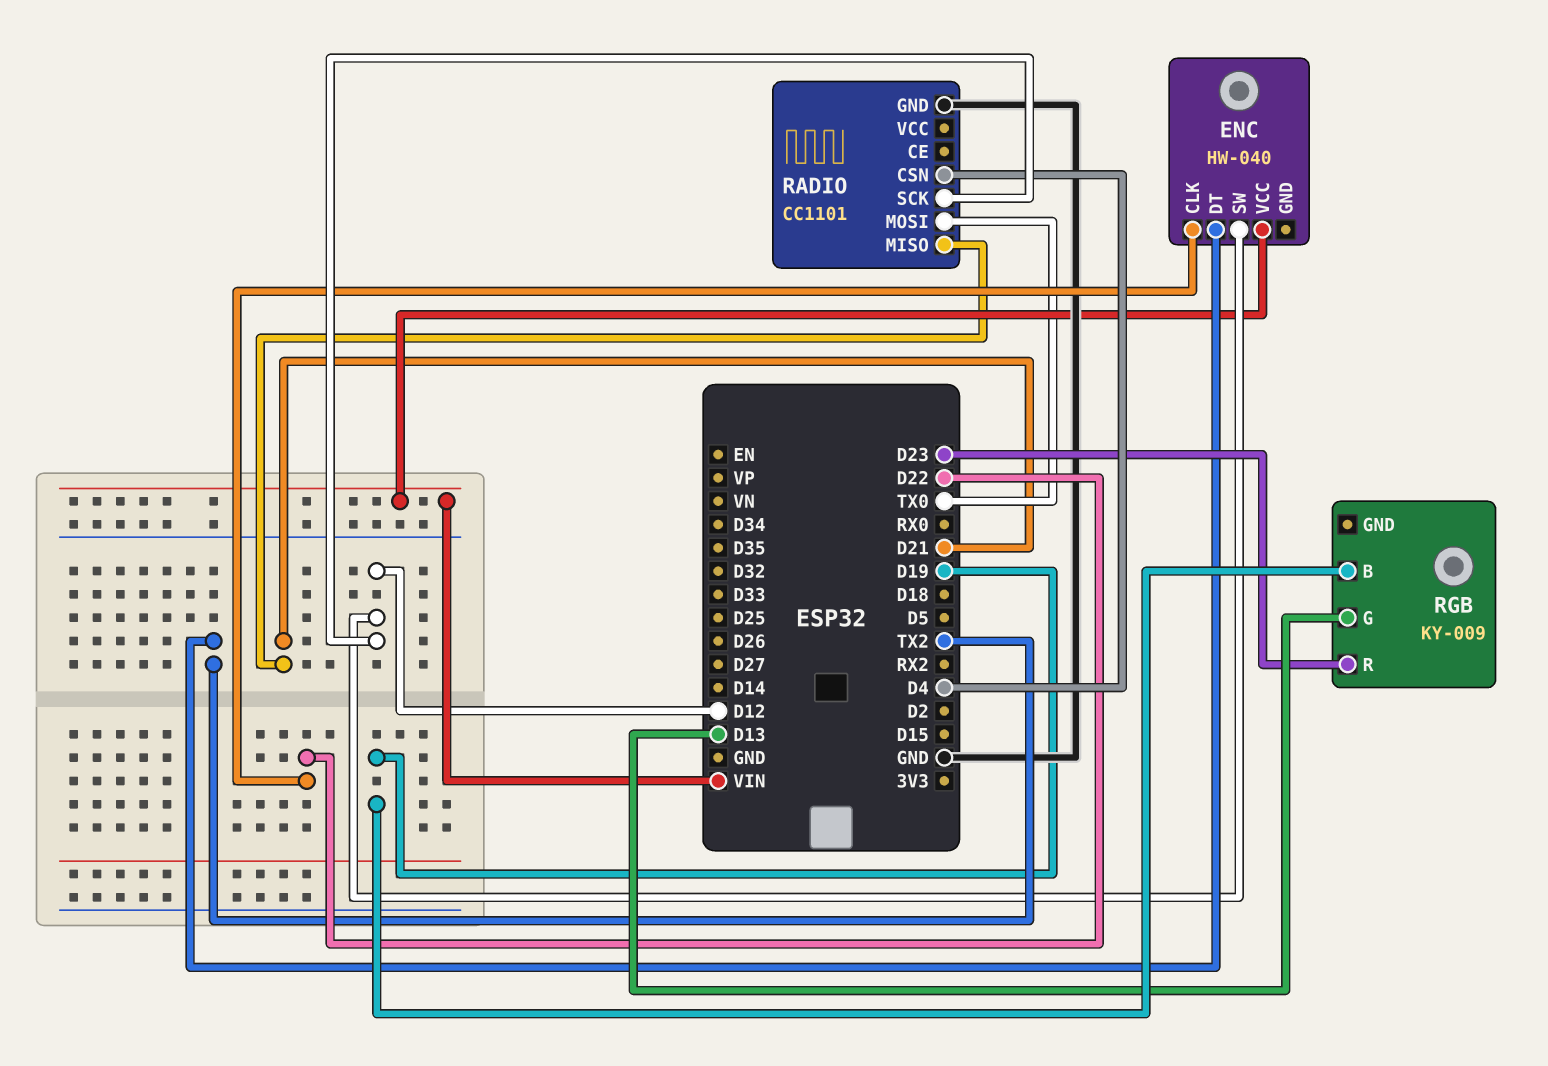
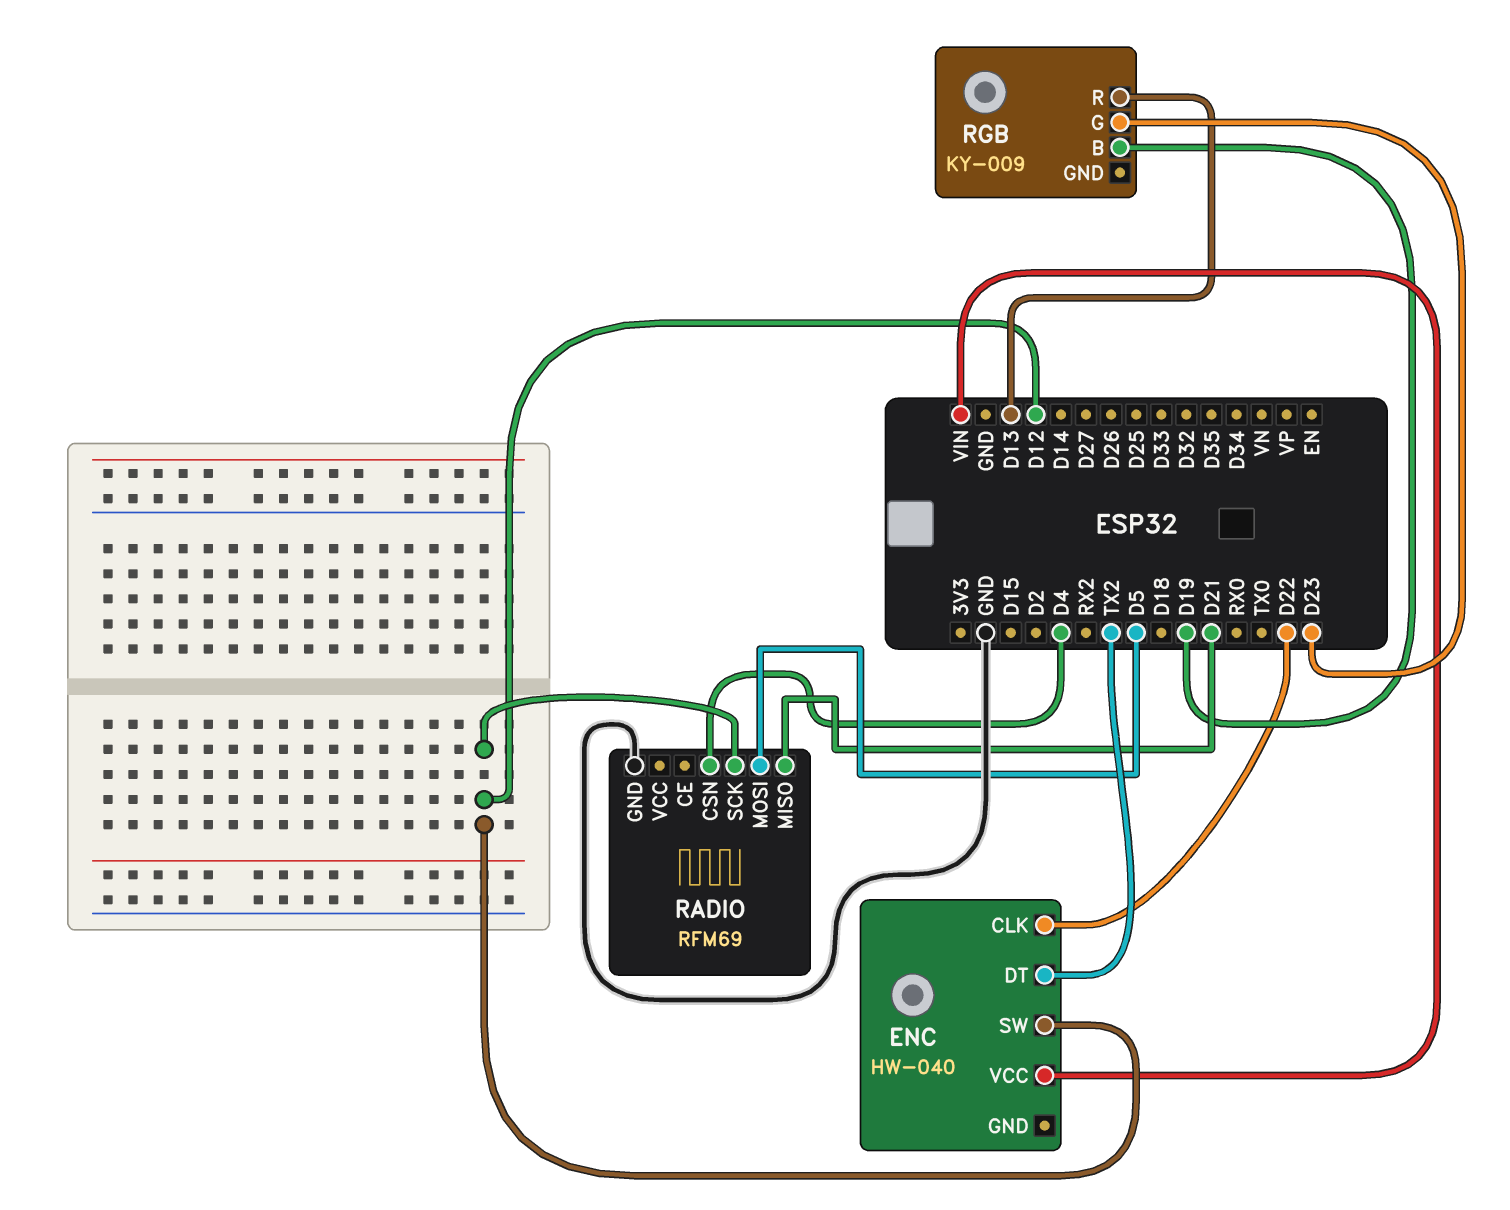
RADIO: CC1101 -> RFM69
RADIO pin MOSI: TX0 -> D5
RGB pin G: D13 -> D23
RGB pin R: D23 -> D13

